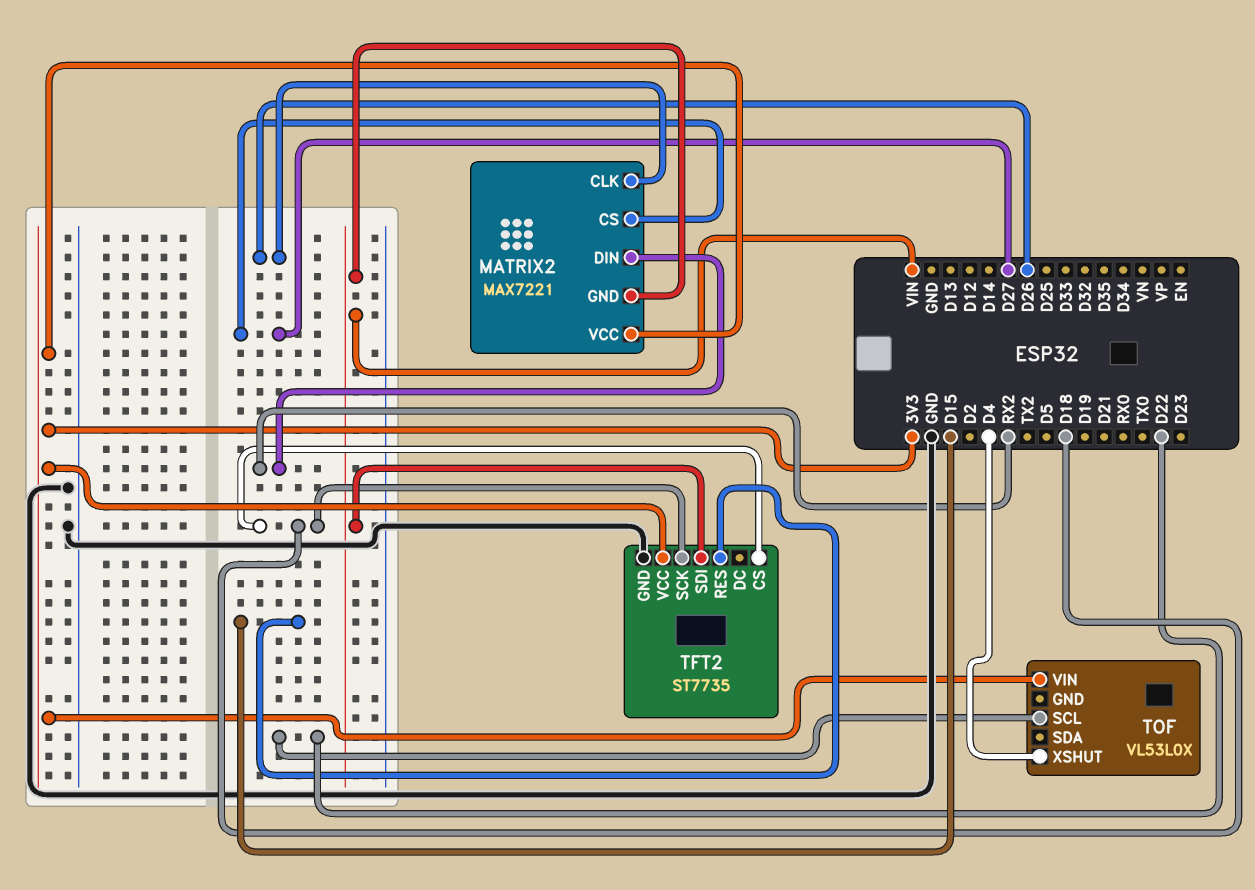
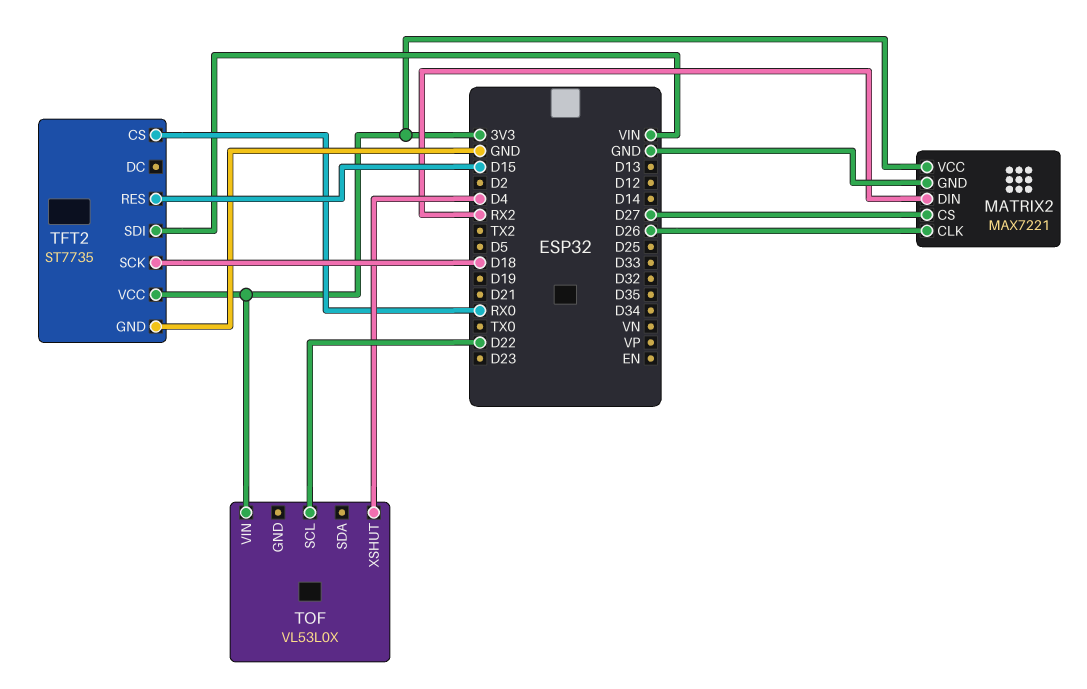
MATRIX2 pin GND: VIN -> GND
TFT2 pin CS: D18 -> RX0

